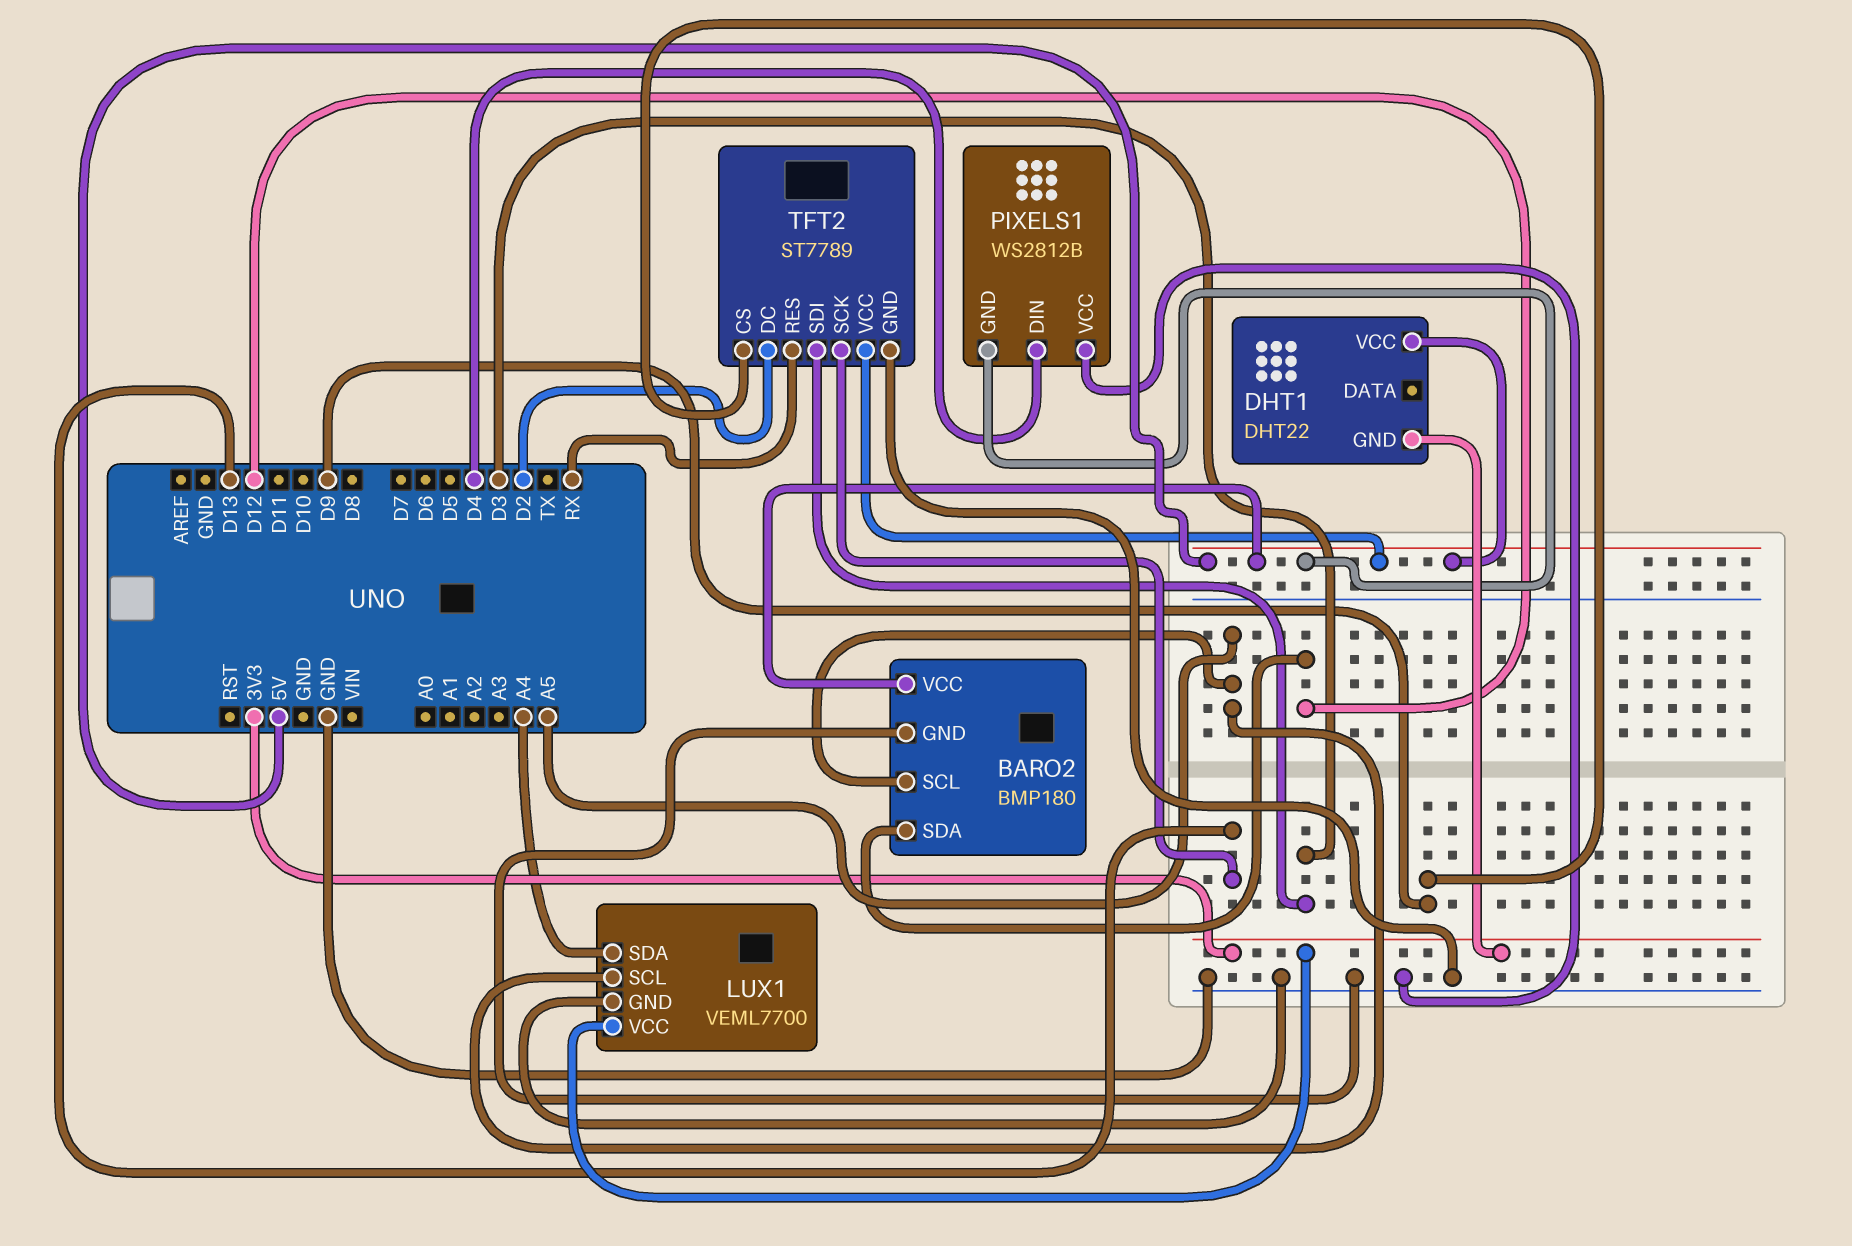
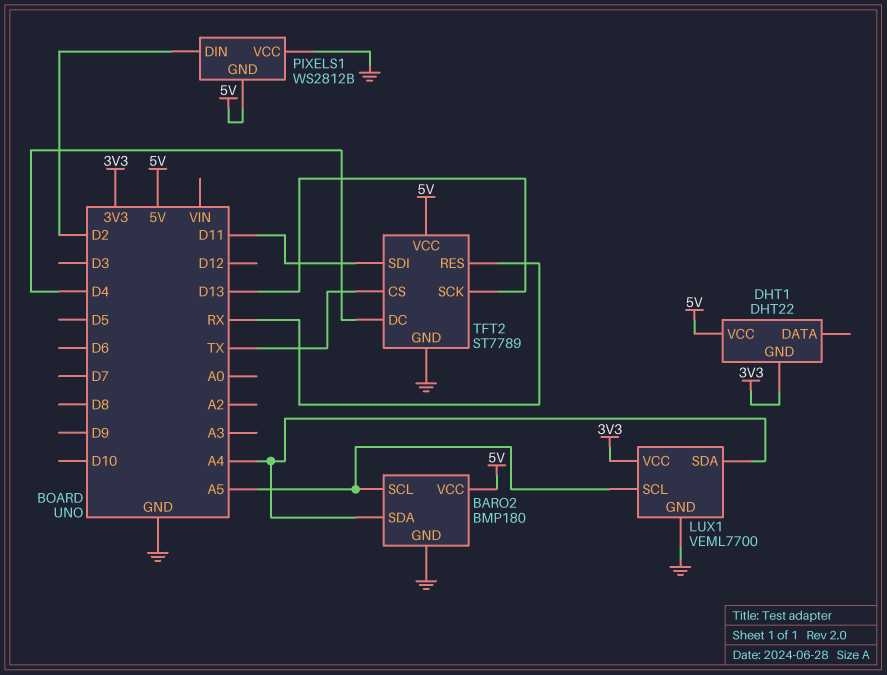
BARO2 pin SDA: D12 -> A4
PIXELS1 pin DIN: D4 -> D2
TFT2 pin CS: D9 -> TX
TFT2 pin DC: D2 -> D4
TFT2 pin SDI: D3 -> D11

